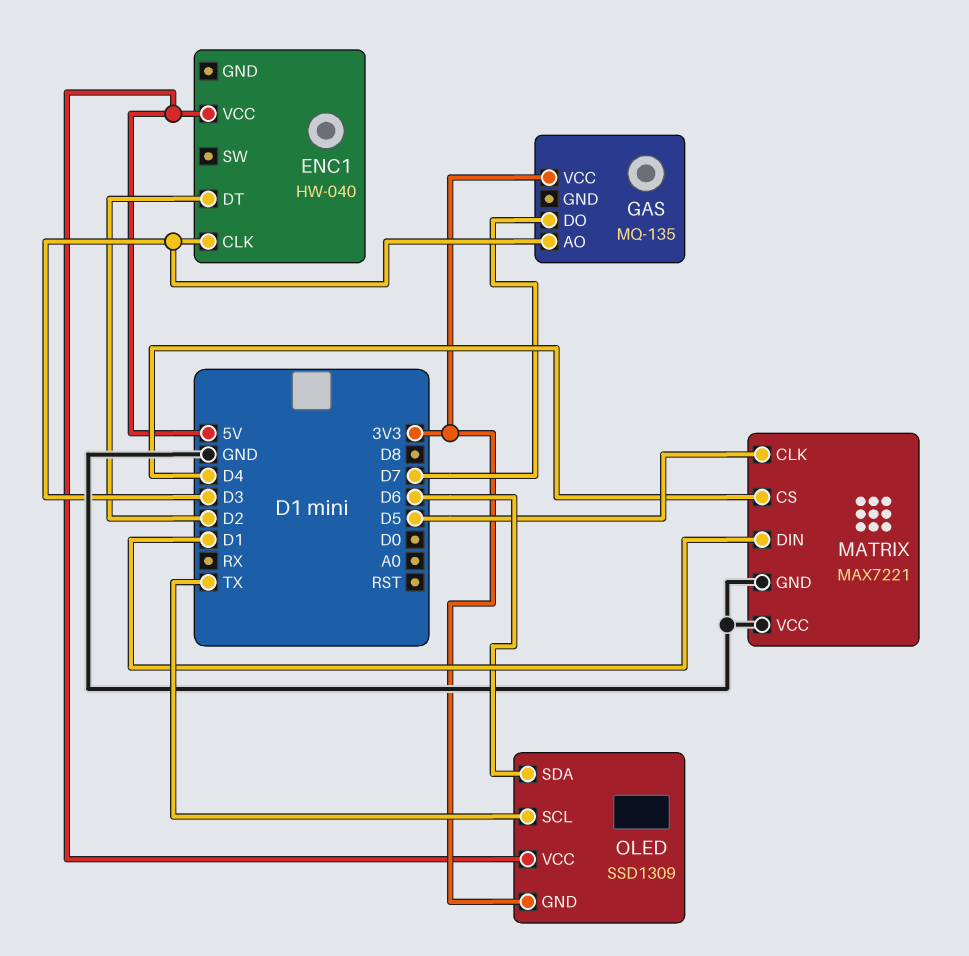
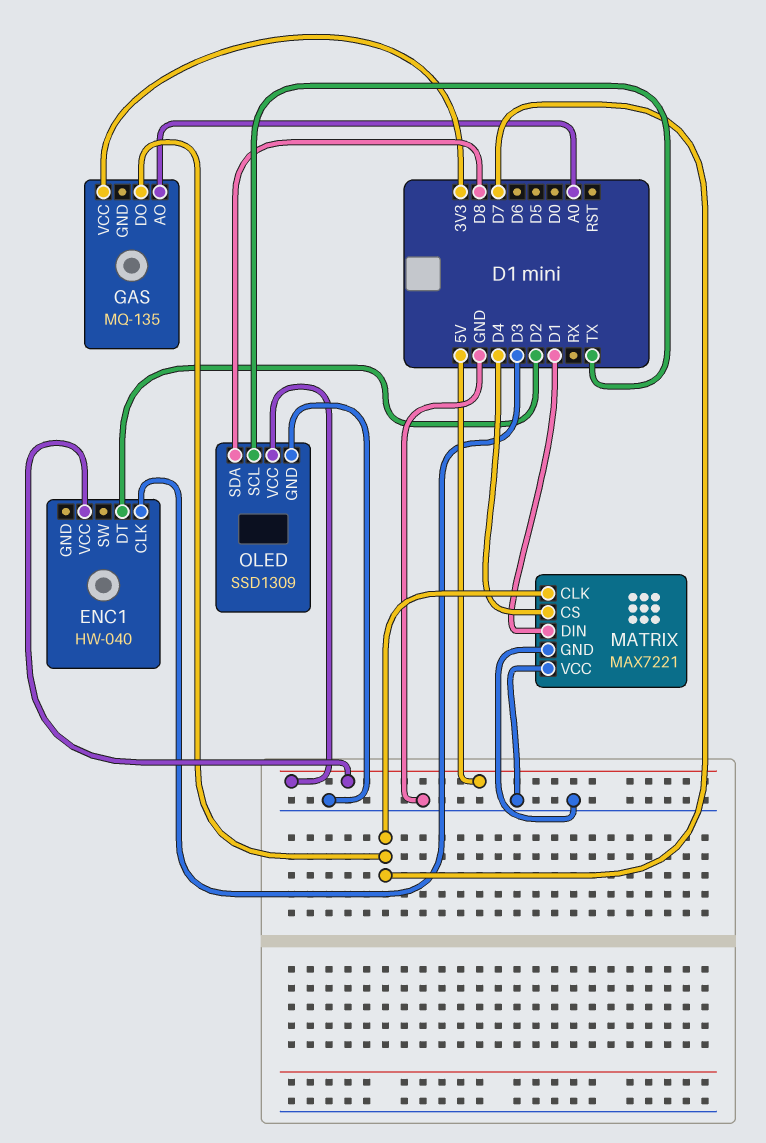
GAS pin AO: D3 -> A0
MATRIX pin CLK: D5 -> D7
OLED pin GND: 3V3 -> GND
OLED pin SDA: D6 -> D8

